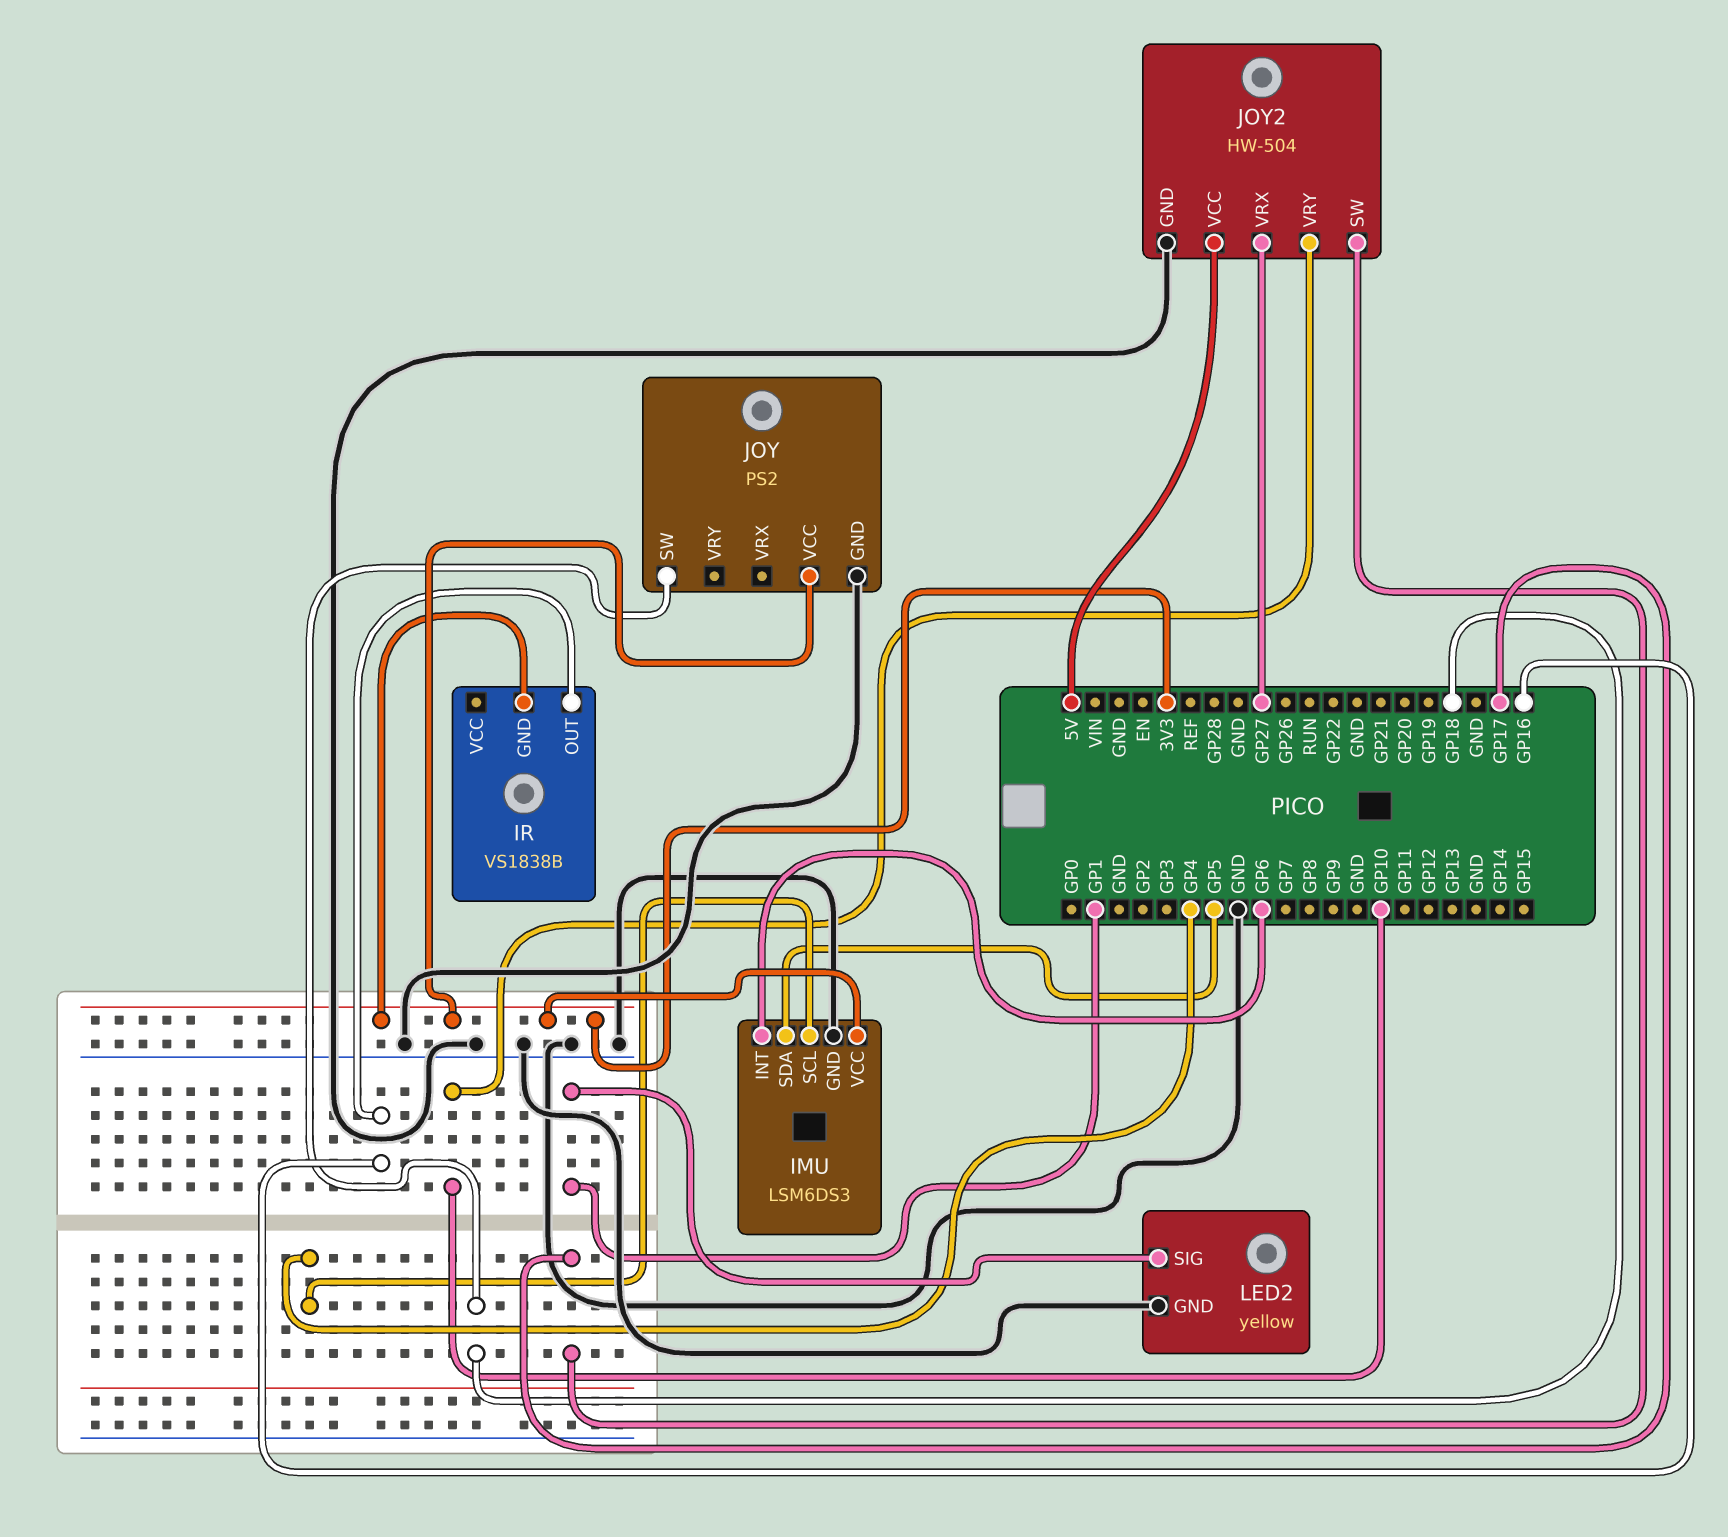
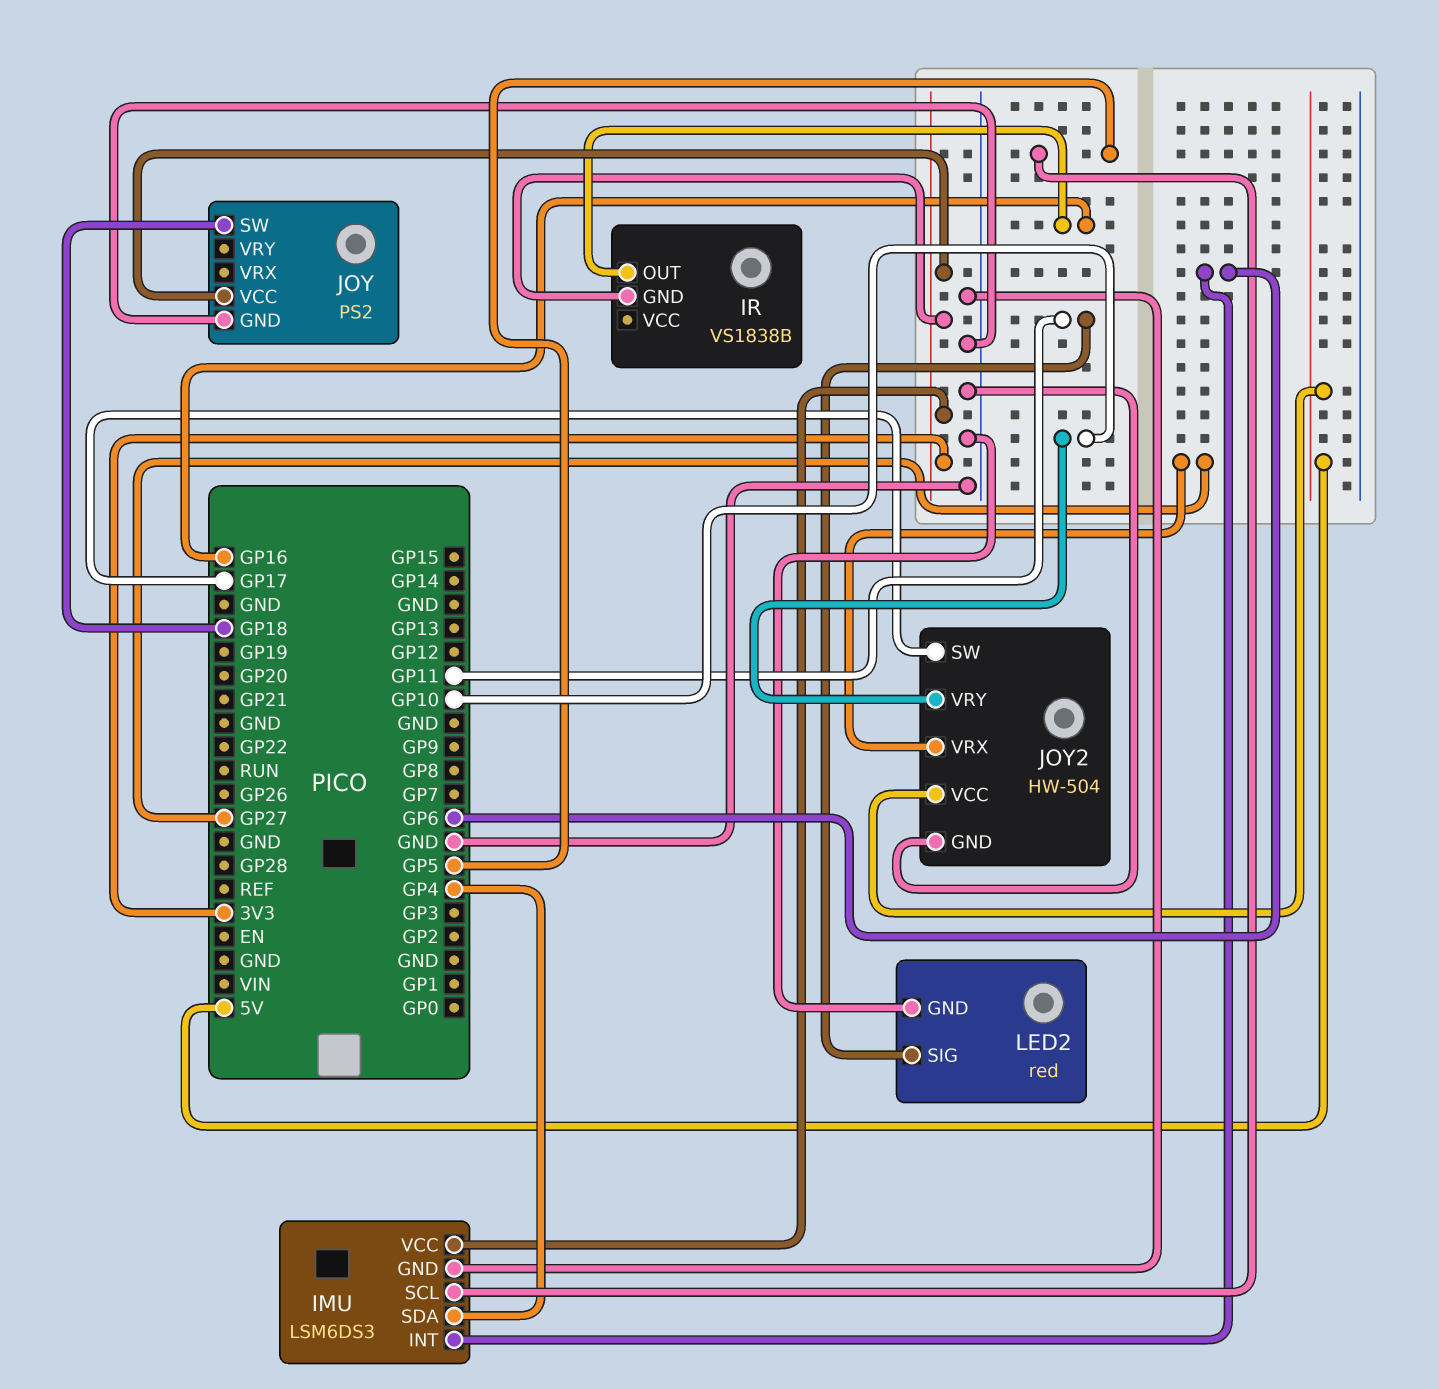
IMU pin SCL: GP4 -> GP5
IMU pin SDA: GP5 -> GP4
LED2: yellow -> red
LED2 pin SIG: GP1 -> GP11

